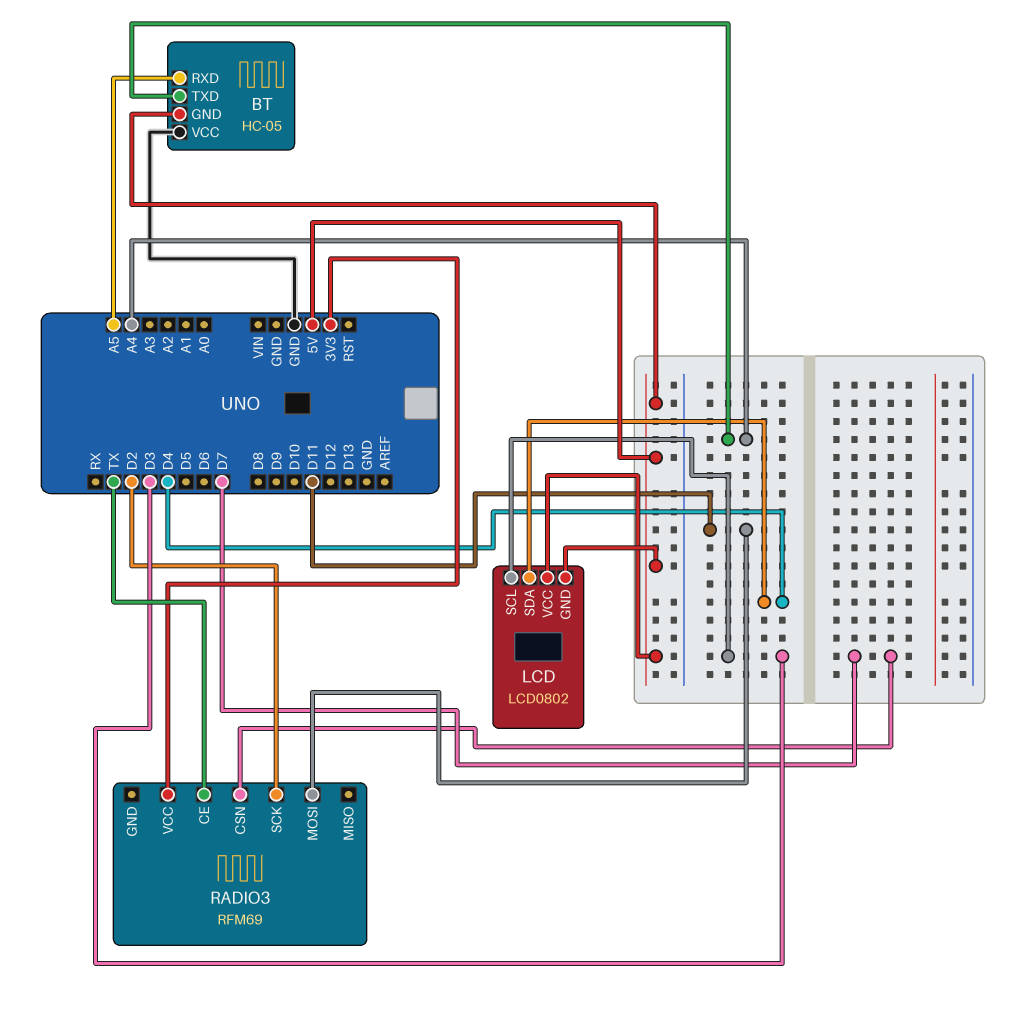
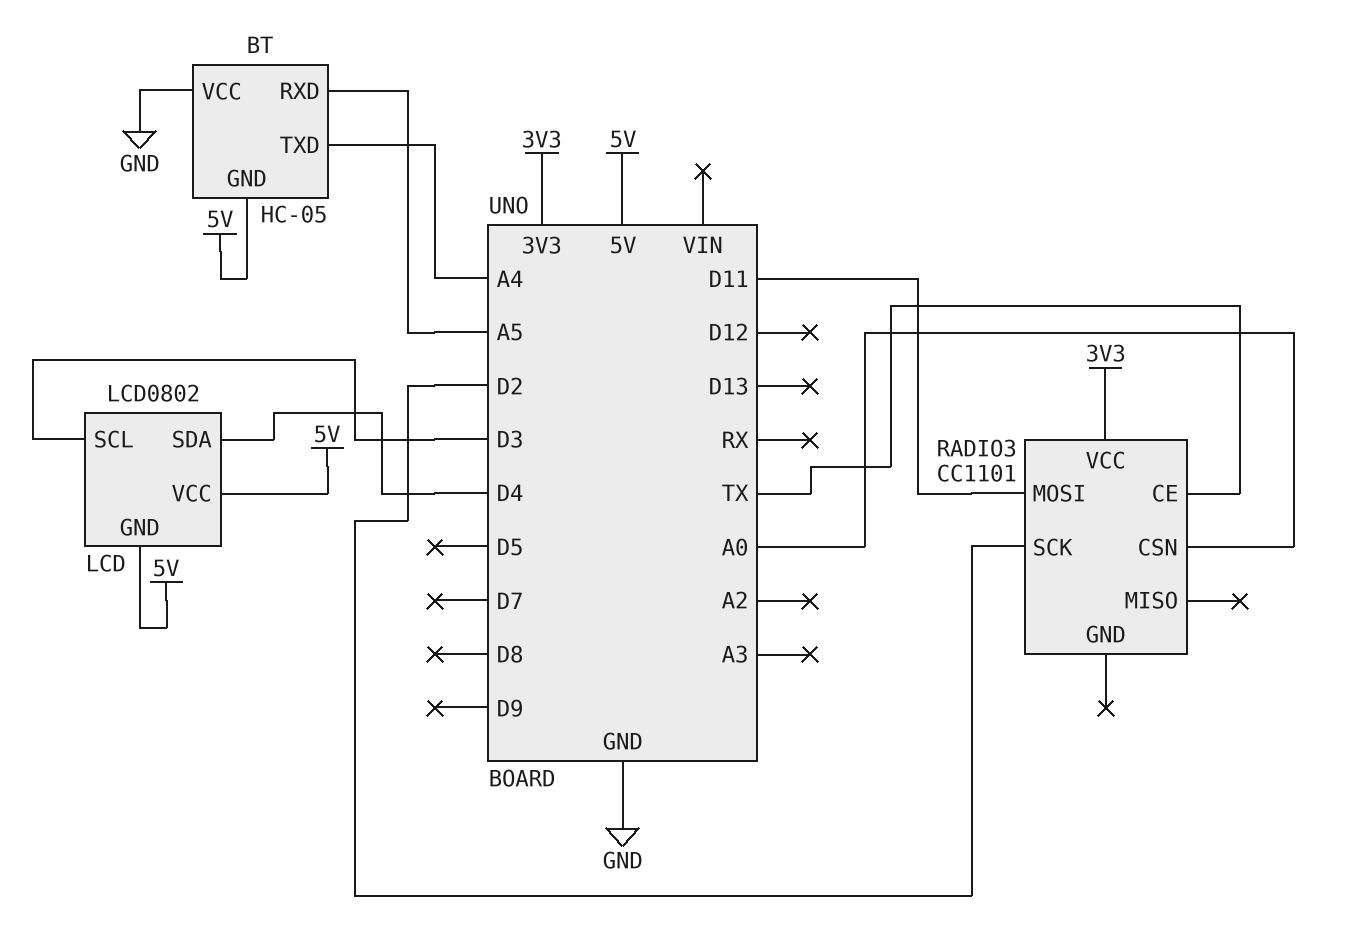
RADIO3: RFM69 -> CC1101
RADIO3 pin CSN: D7 -> A0

